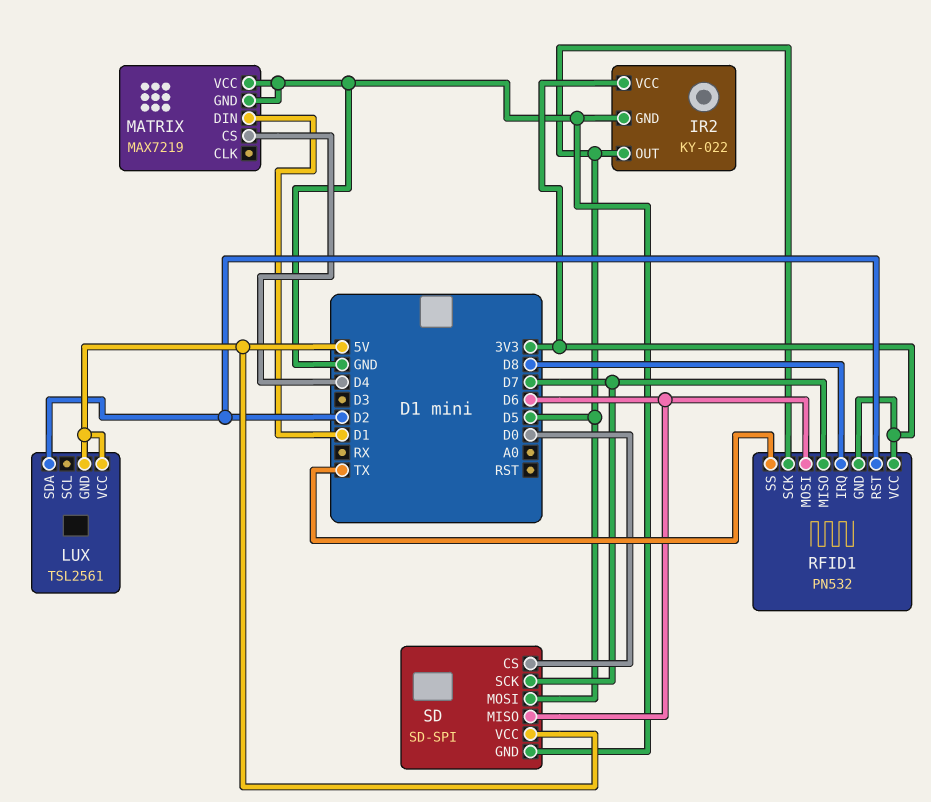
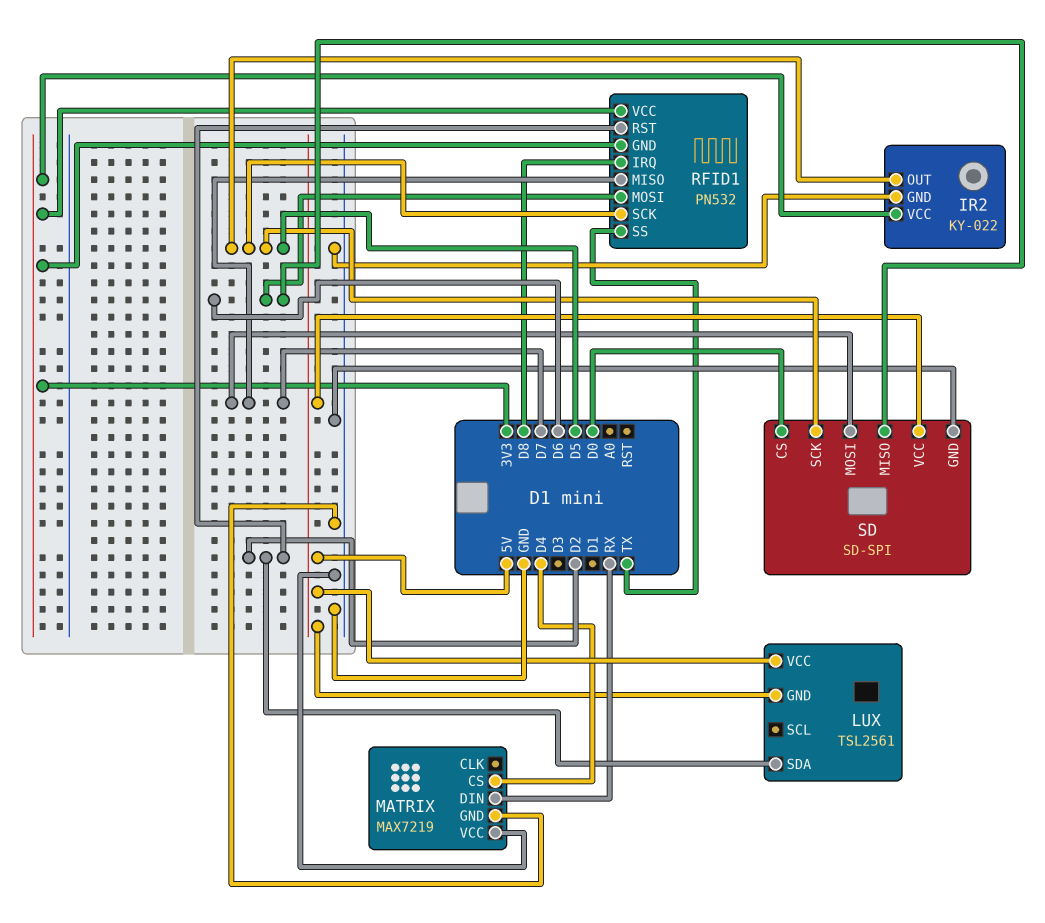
MATRIX pin DIN: D1 -> RX
SD pin MOSI: D5 -> D7
SD pin SCK: D7 -> D5

